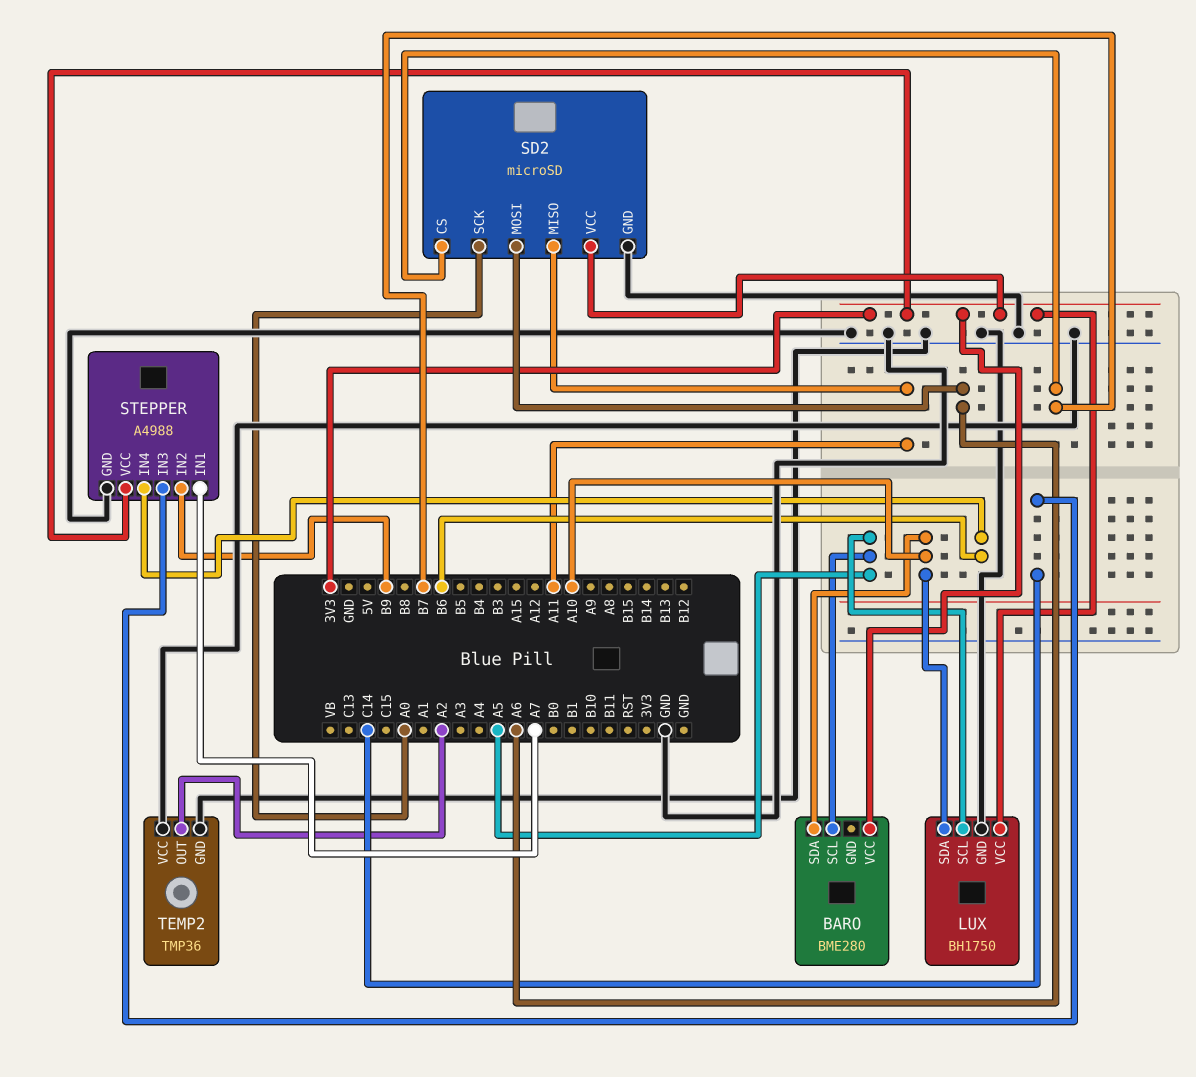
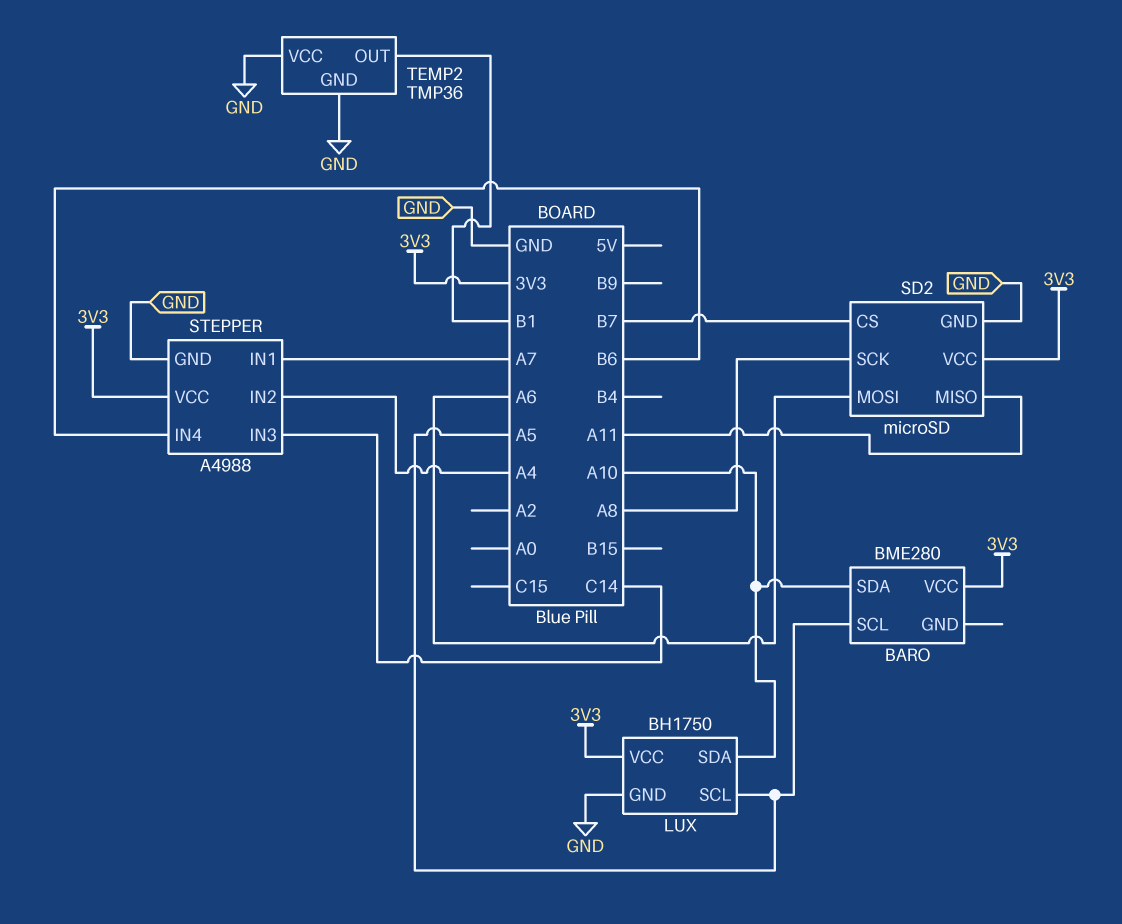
SD2 pin SCK: A0 -> A8
STEPPER pin IN2: B9 -> A4
TEMP2 pin OUT: A2 -> B1

